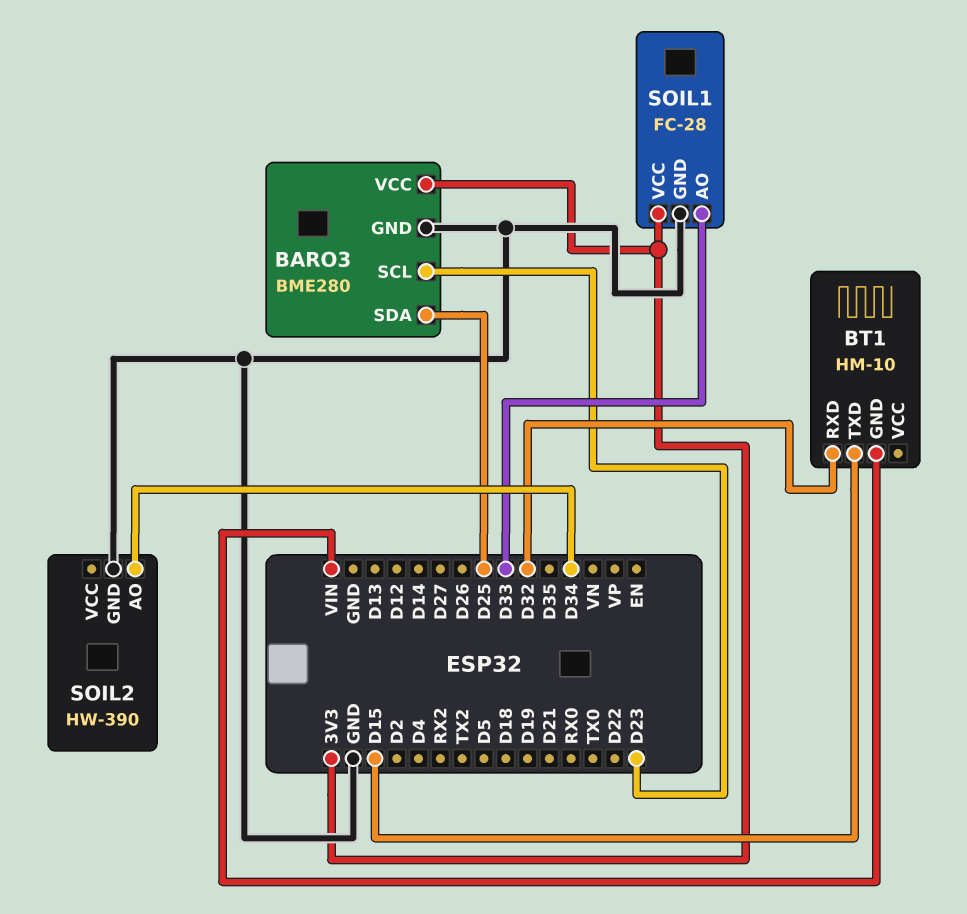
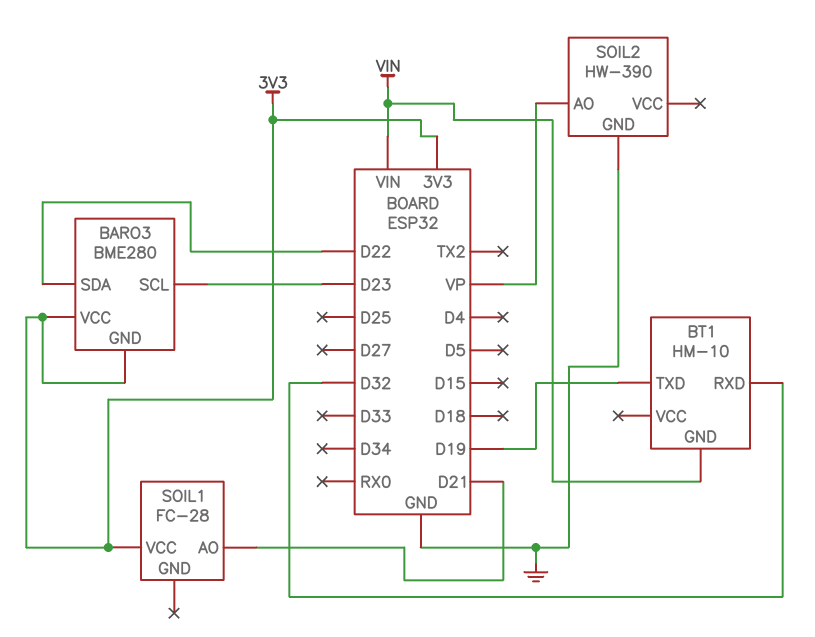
BARO3 pin GND: GND -> 3V3
BARO3 pin SDA: D25 -> D22
BT1 pin TXD: D15 -> D19
SOIL1 pin AO: D33 -> D21
SOIL1 pin GND: GND -> none
SOIL2 pin AO: D34 -> VP

